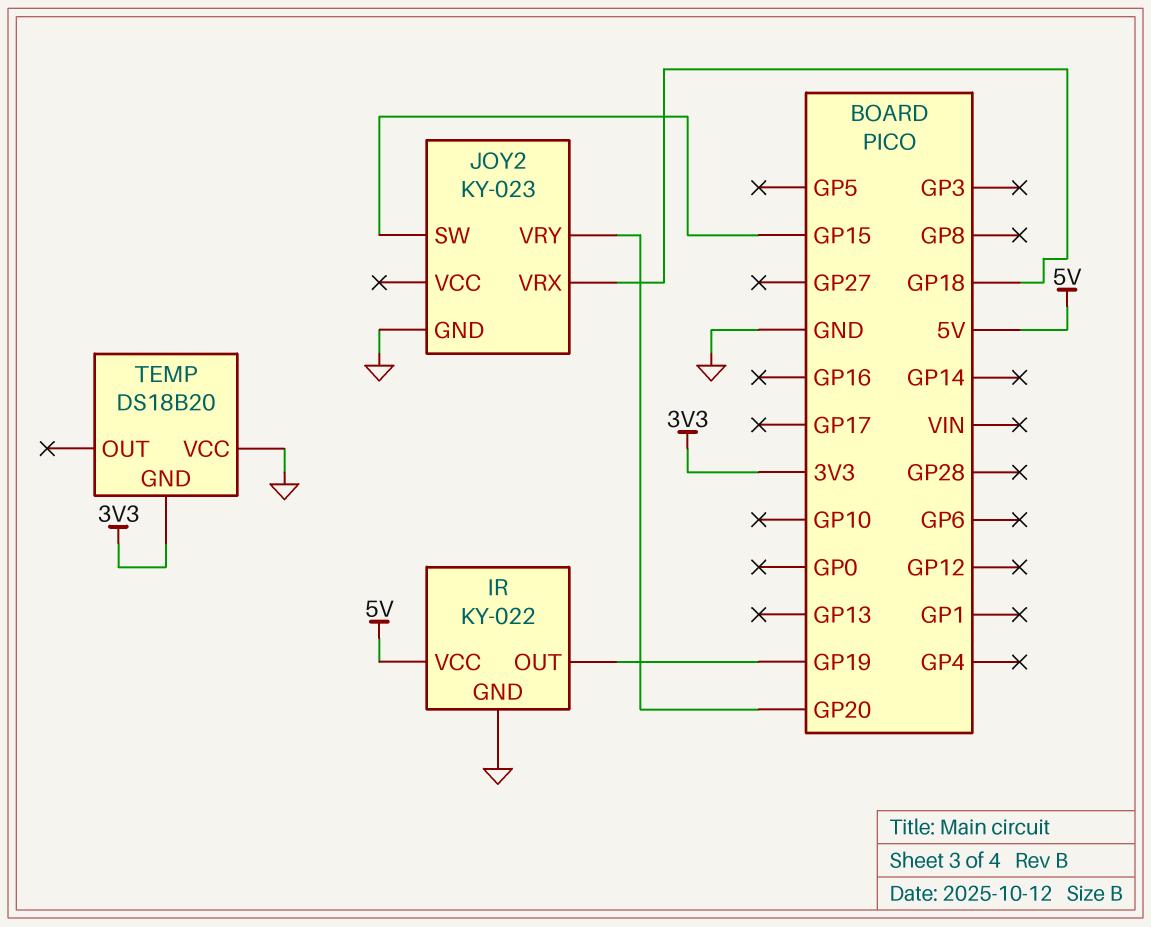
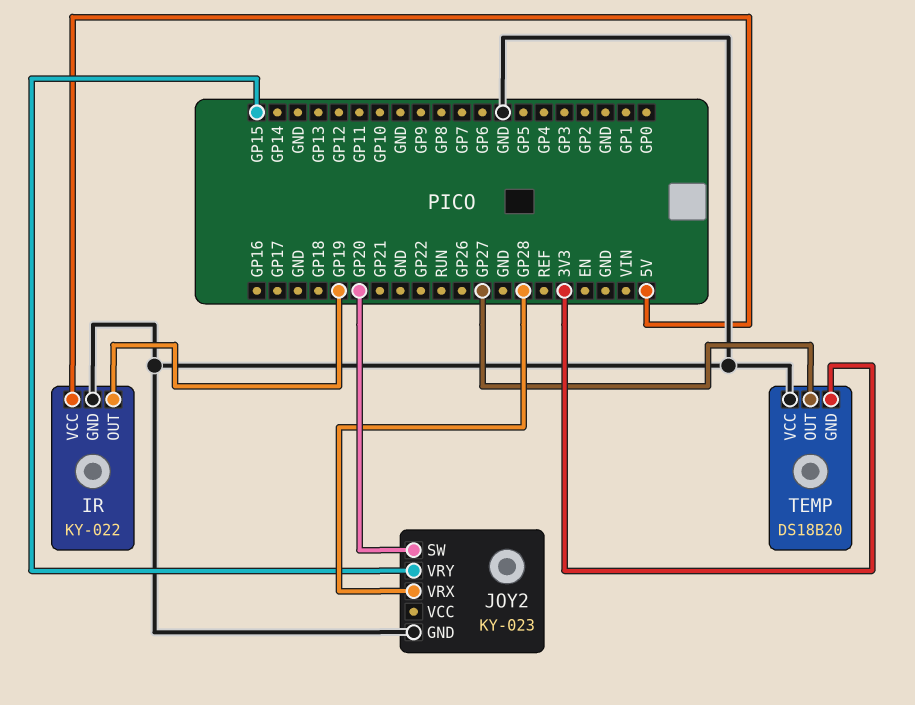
JOY2 pin SW: GP15 -> GP20
JOY2 pin VRX: GP18 -> GP28
JOY2 pin VRY: GP20 -> GP15
TEMP pin OUT: none -> GP27

